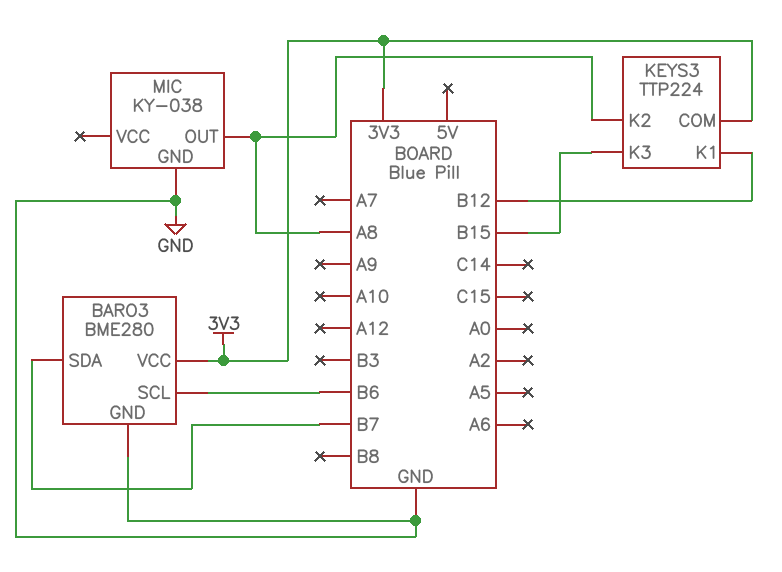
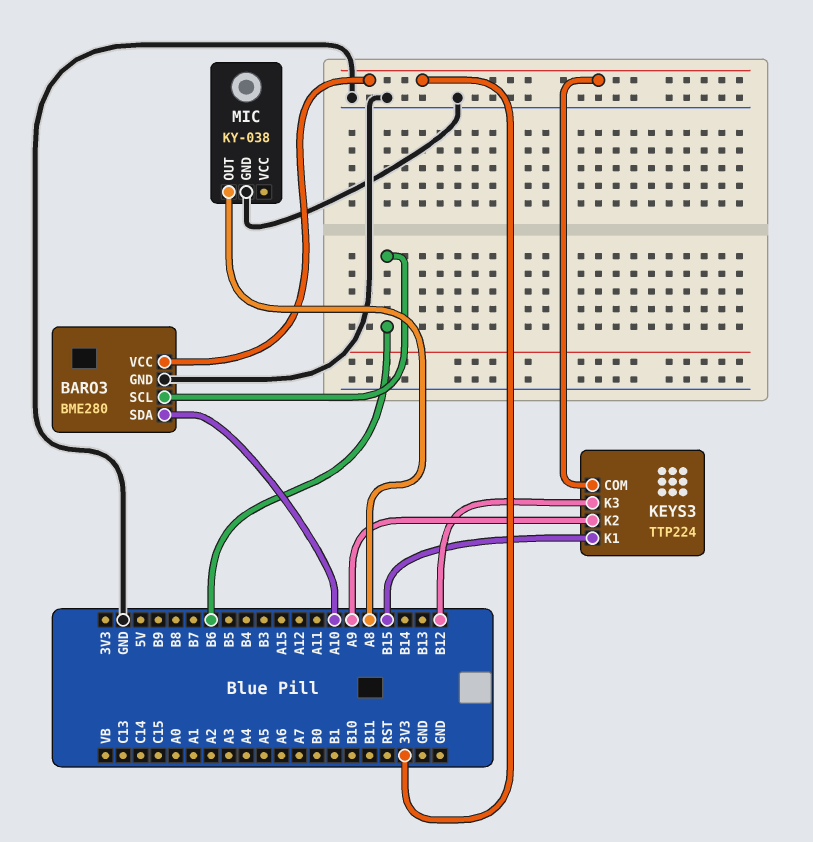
BARO3 pin SDA: B7 -> A10
KEYS3 pin K1: B12 -> B15
KEYS3 pin K2: A8 -> A9
KEYS3 pin K3: B15 -> B12

